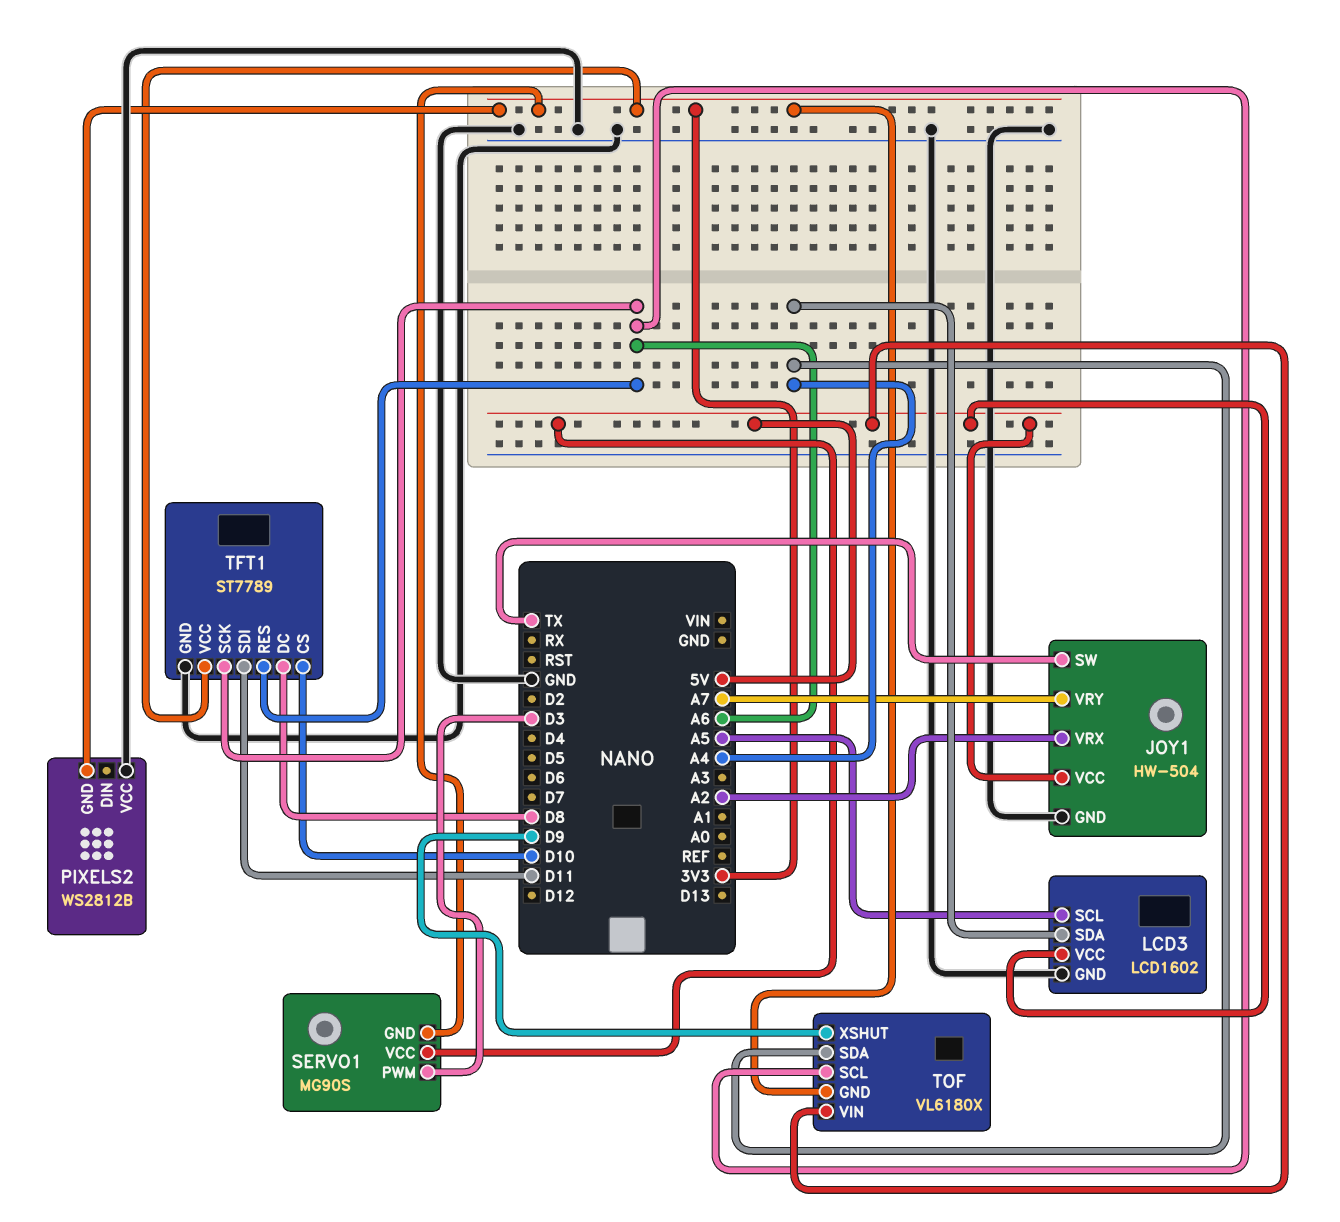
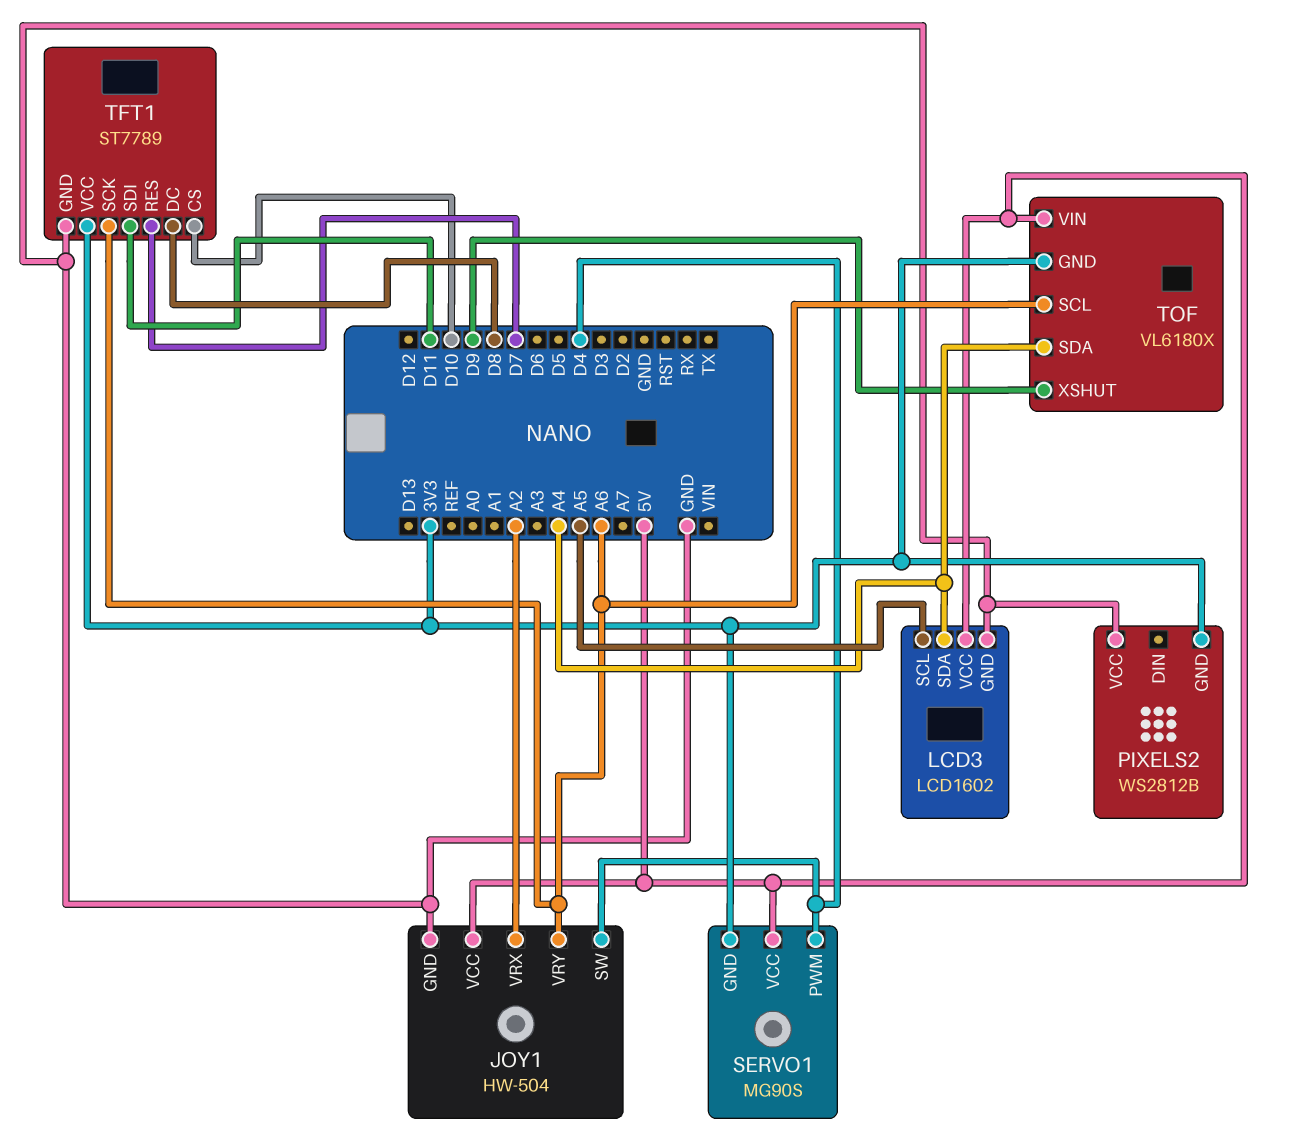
JOY1 pin SW: TX -> D4
JOY1 pin VRY: A7 -> A6
SERVO1 pin PWM: D3 -> D4
TFT1 pin RES: A6 -> D7

